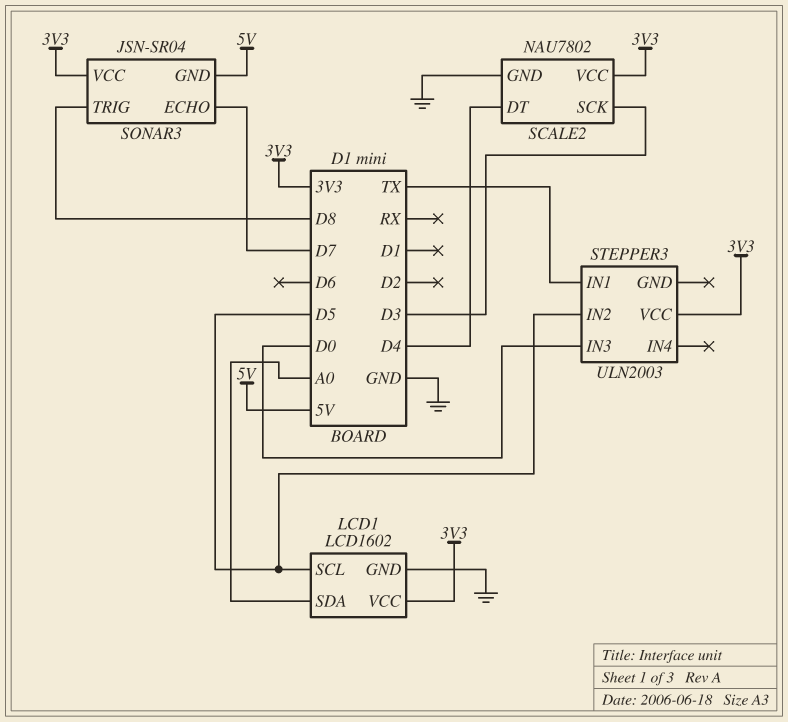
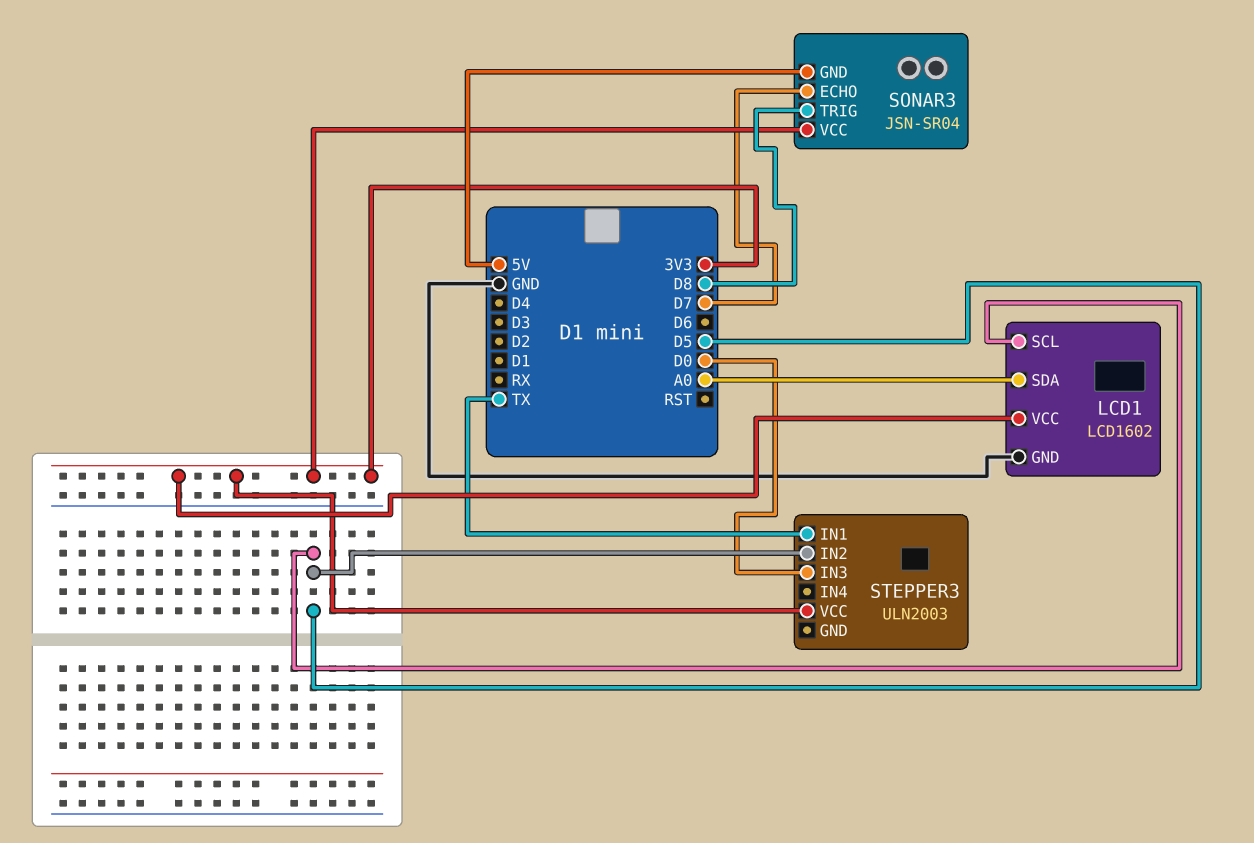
SCALE2: NAU7802 -> none
SCALE2 pin DT: D4 -> none
SCALE2 pin GND: GND -> none
SCALE2 pin SCK: D3 -> none
SCALE2 pin VCC: 3V3 -> none

